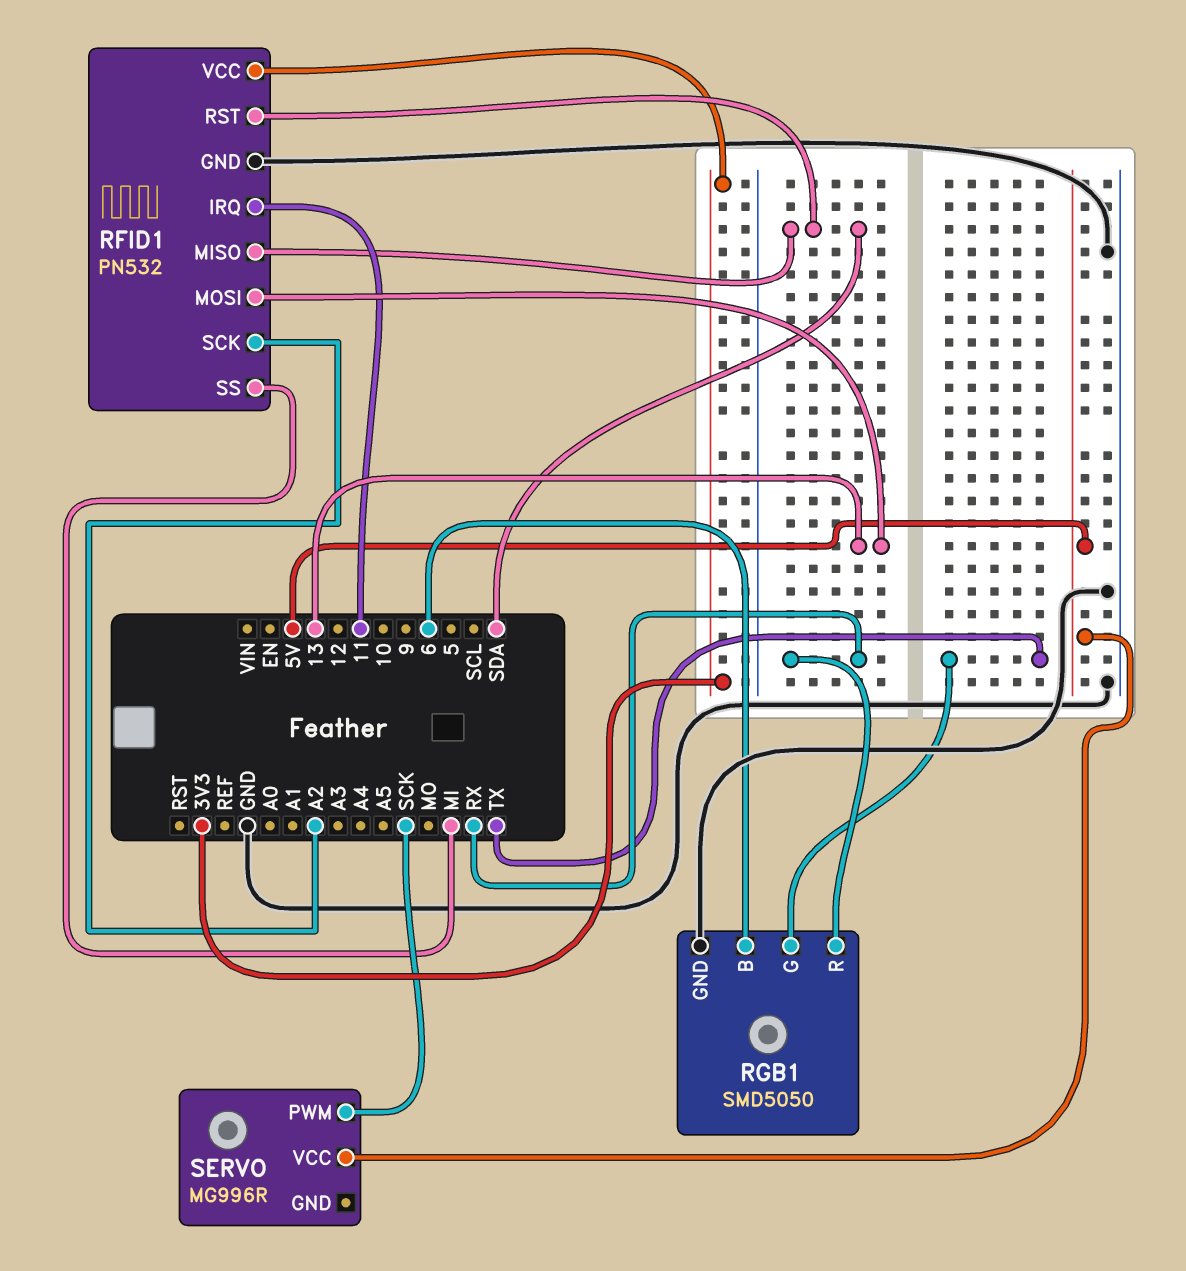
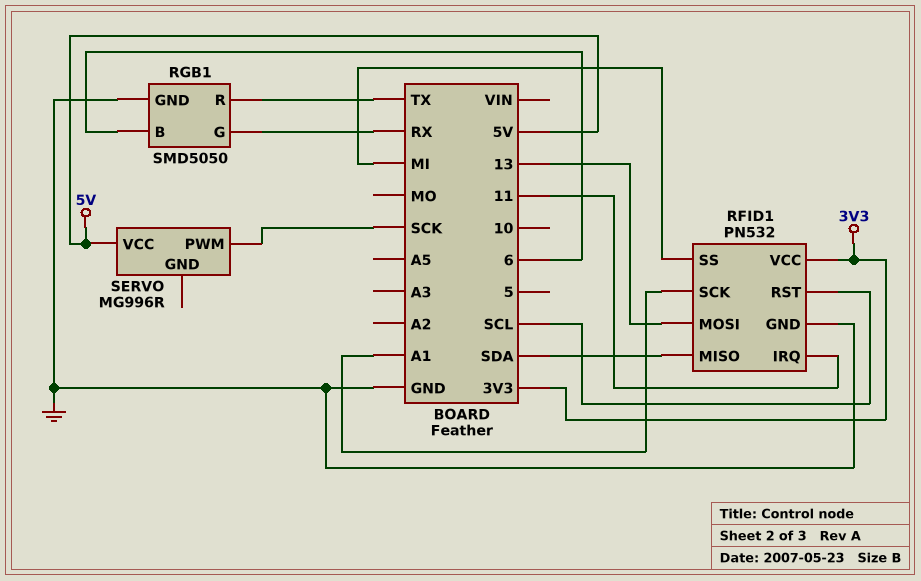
RFID1 pin RST: SDA -> SCL
RFID1 pin SCK: A2 -> A1
RGB1 pin G: TX -> RX
RGB1 pin R: RX -> TX

